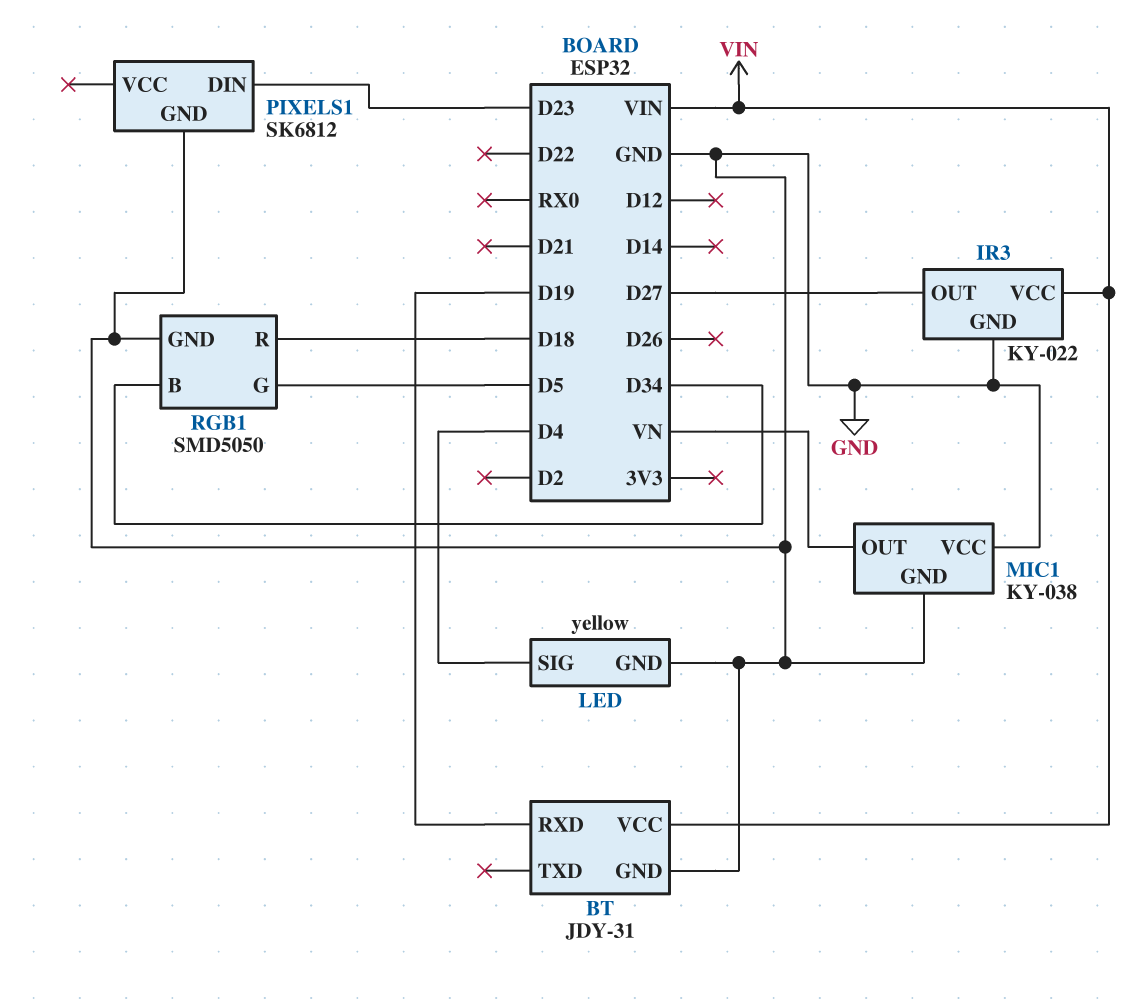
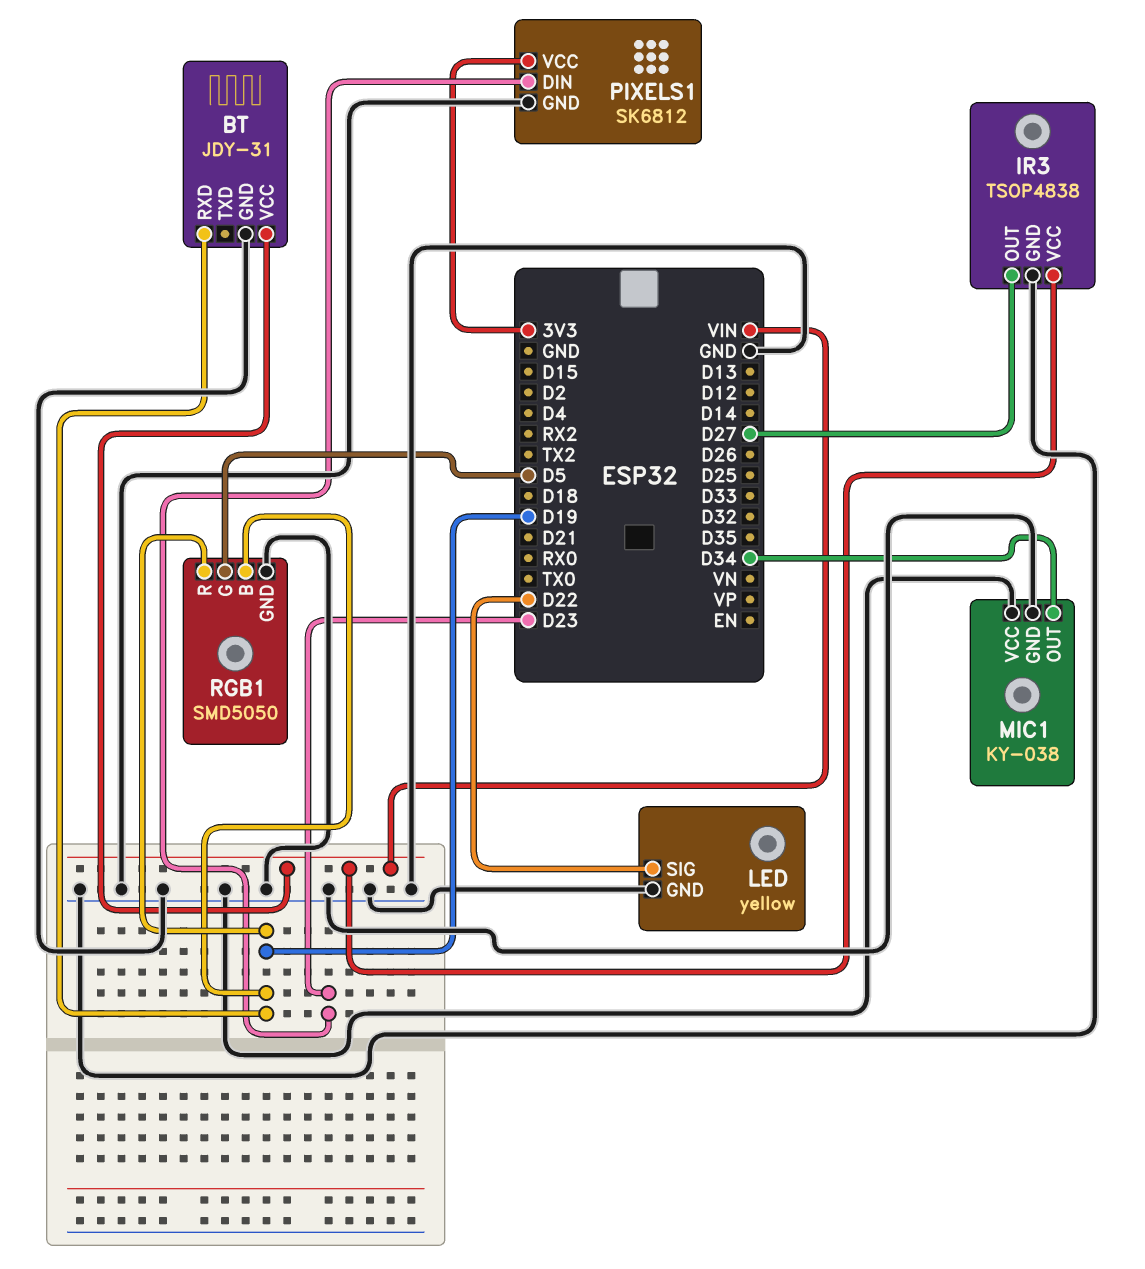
IR3: KY-022 -> TSOP4838
LED pin SIG: D4 -> D22
MIC1 pin OUT: VN -> D34
PIXELS1 pin VCC: none -> 3V3
RGB1 pin B: D34 -> D19
RGB1 pin R: D18 -> D19

